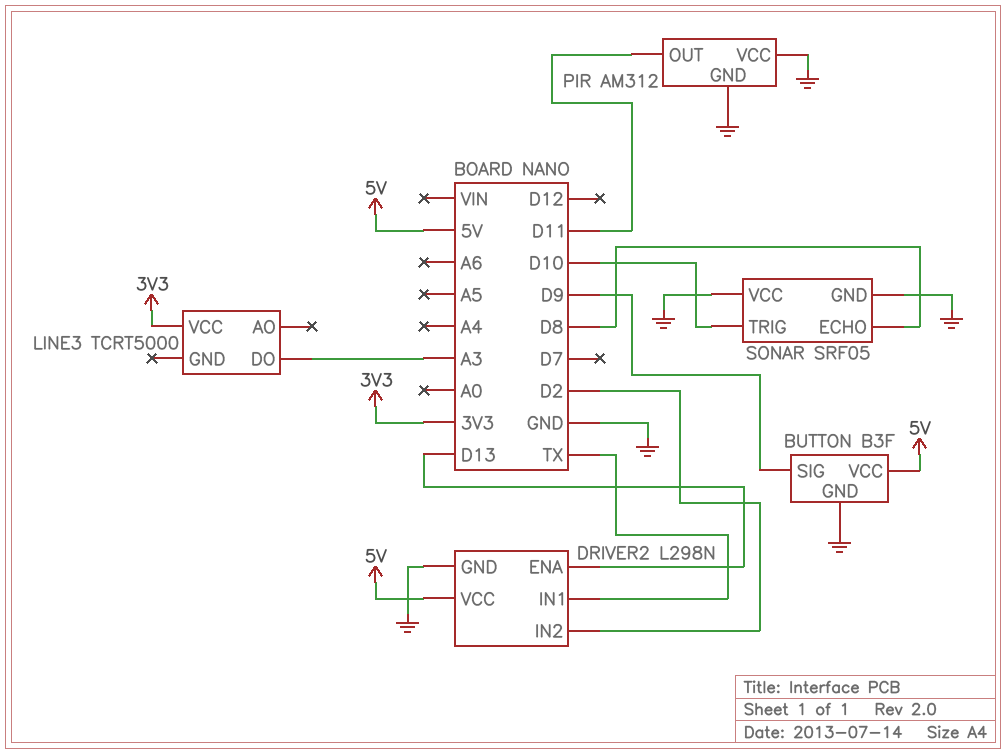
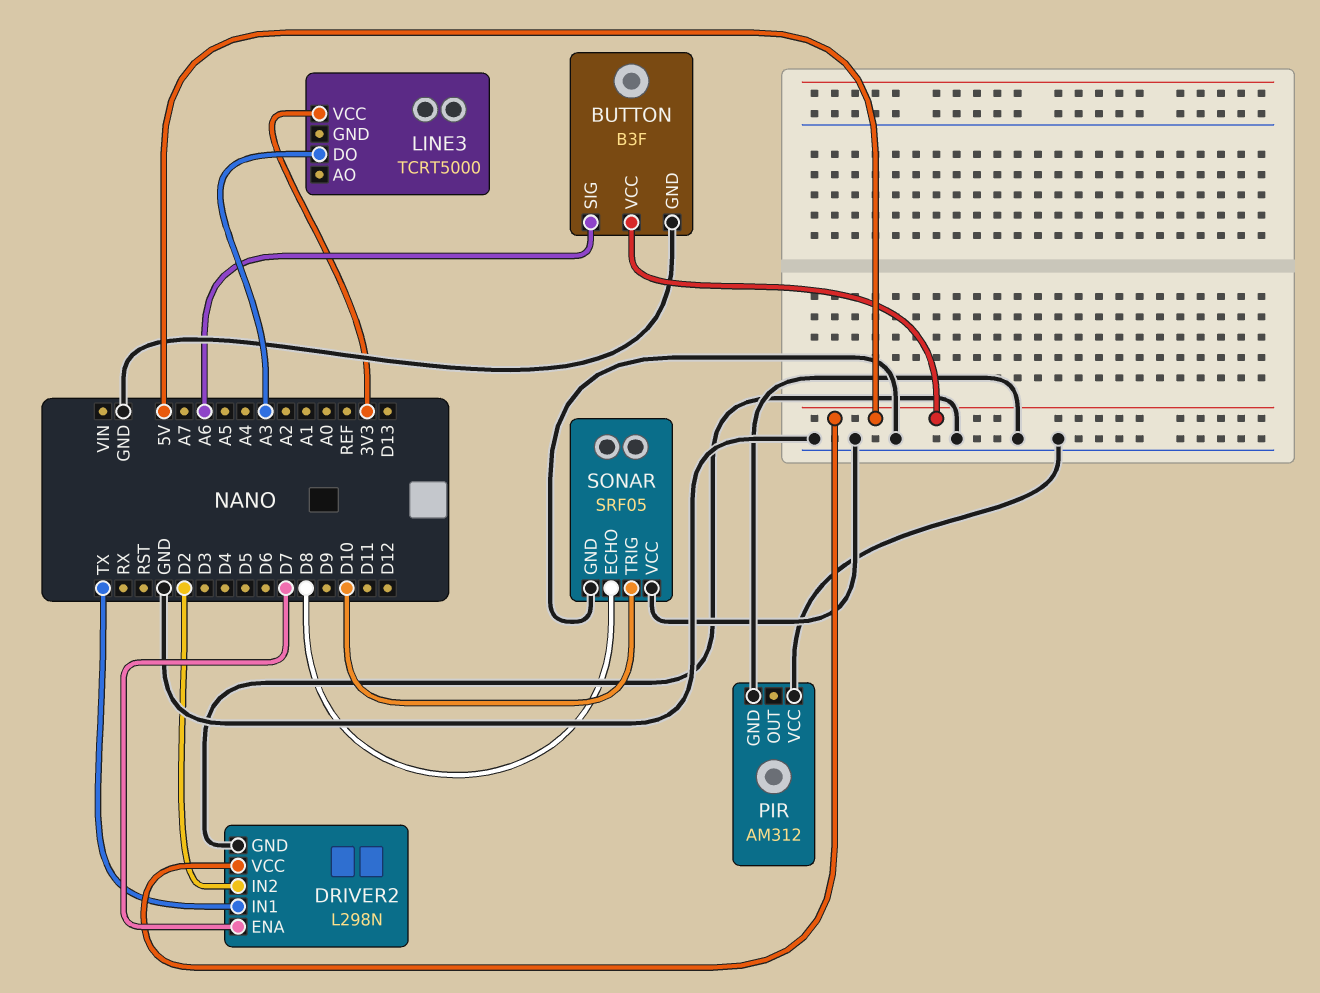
BUTTON pin SIG: D9 -> A6
DRIVER2 pin ENA: D13 -> D7
PIR pin OUT: D11 -> none

